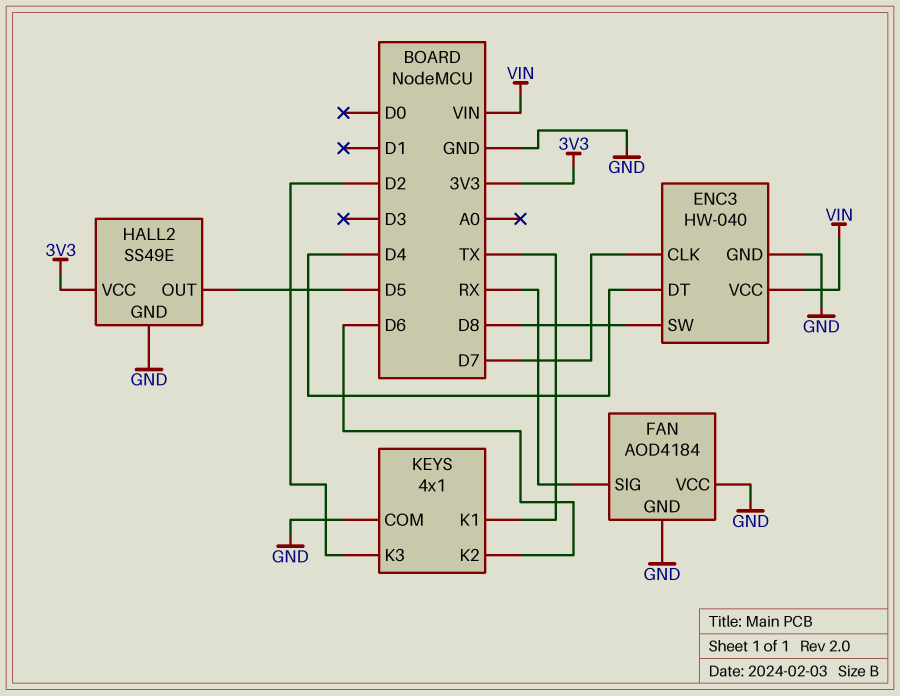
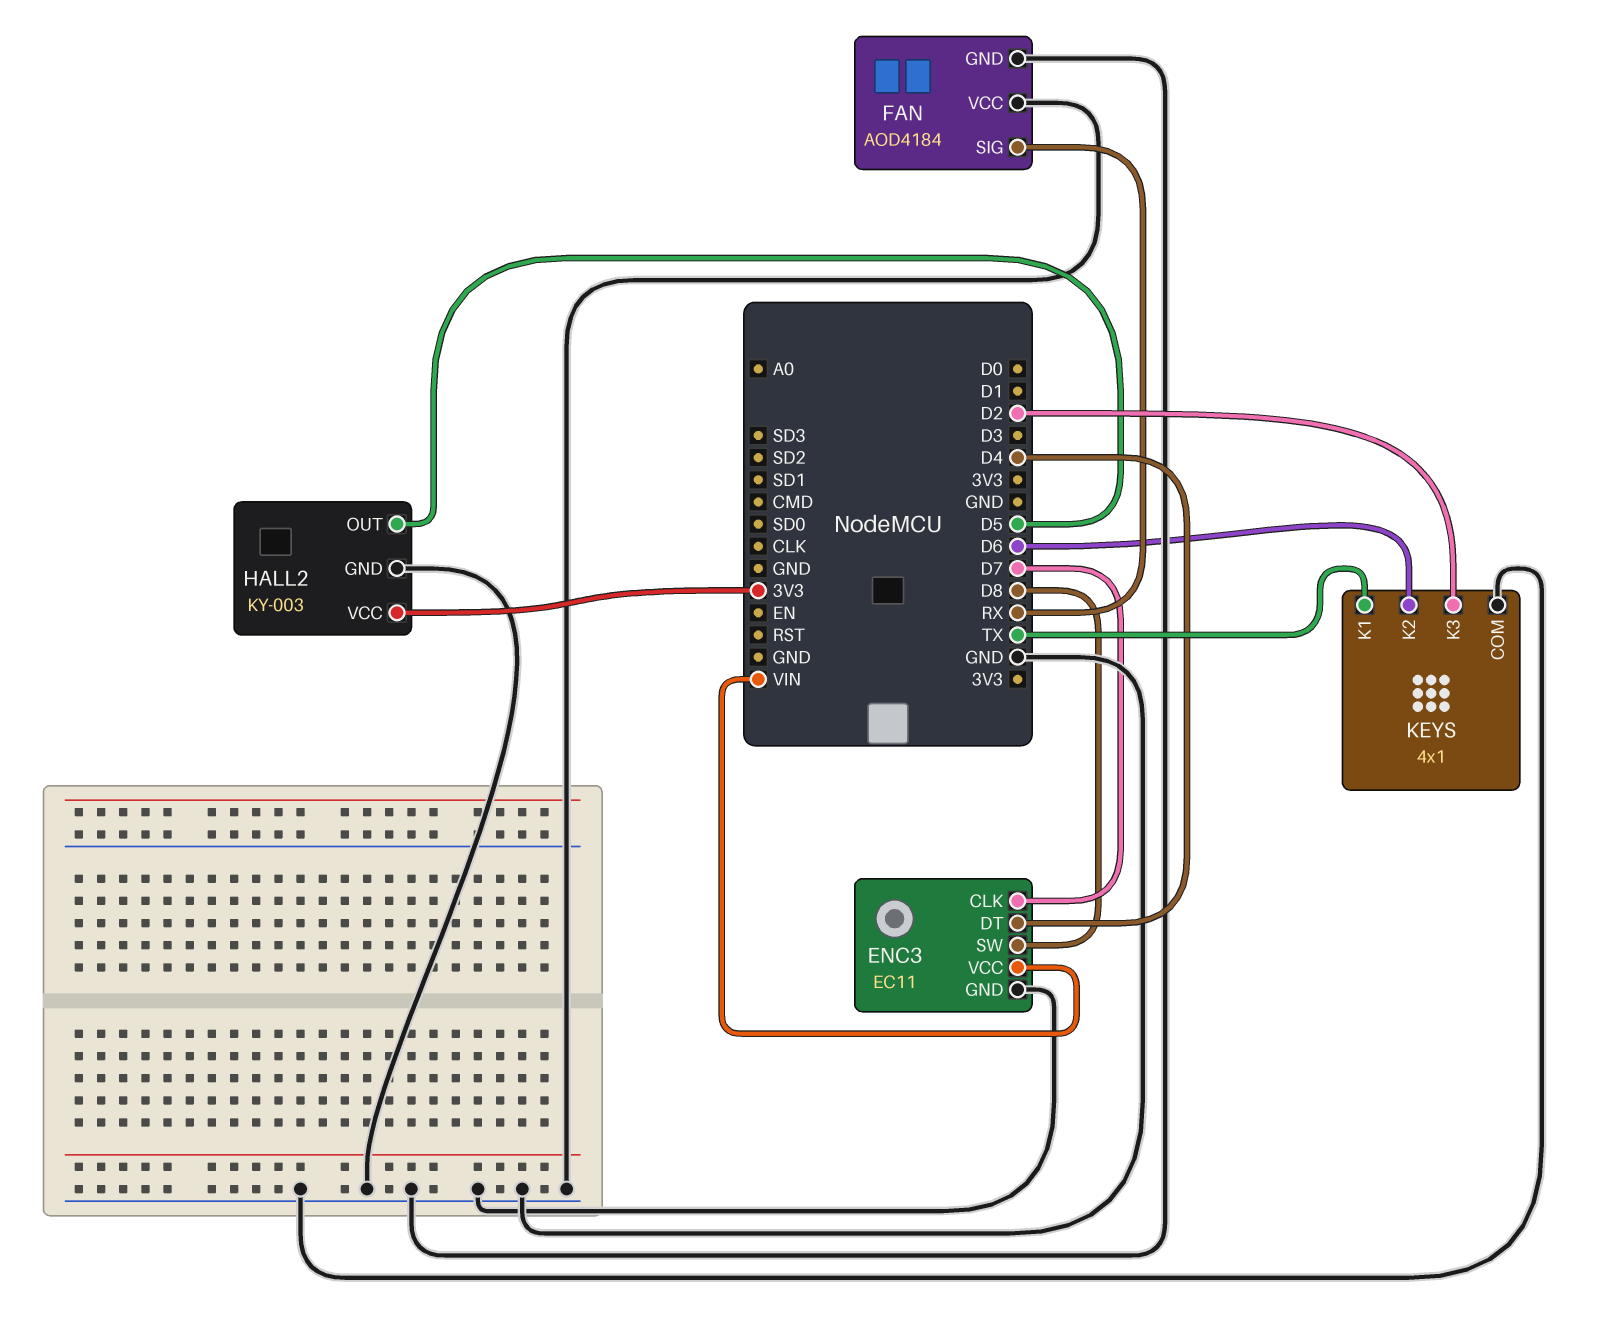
ENC3: HW-040 -> EC11
HALL2: SS49E -> KY-003

